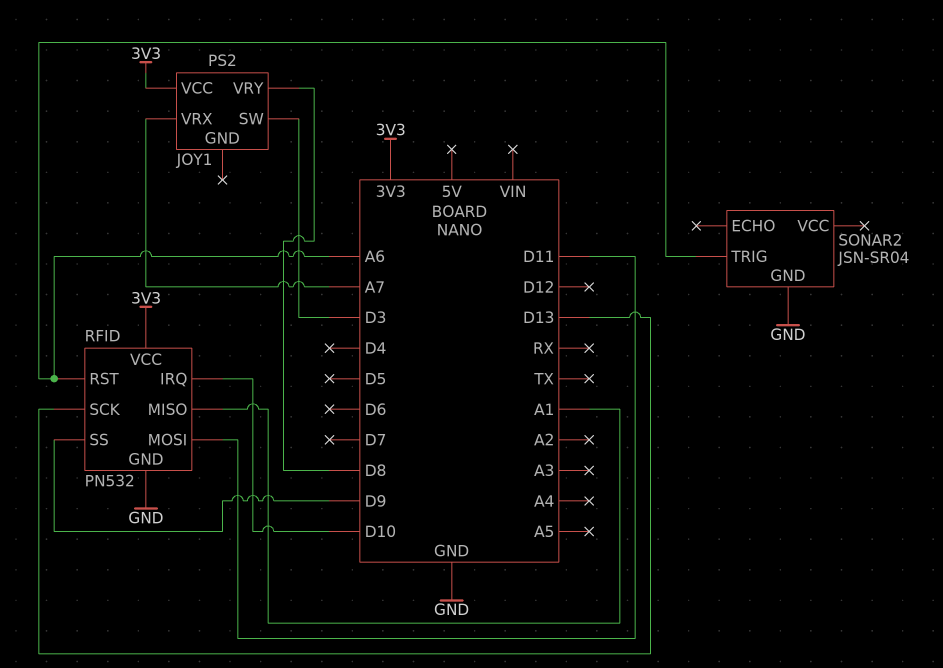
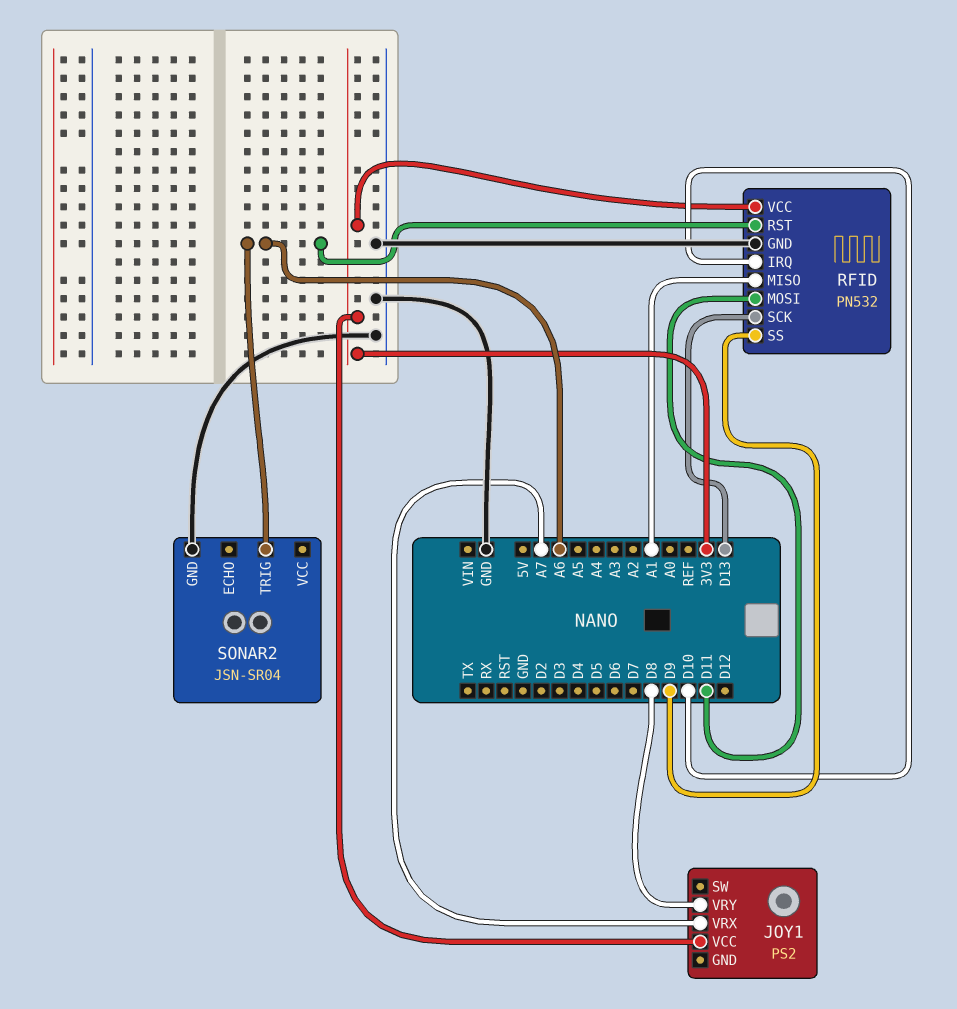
JOY1 pin SW: D3 -> none

